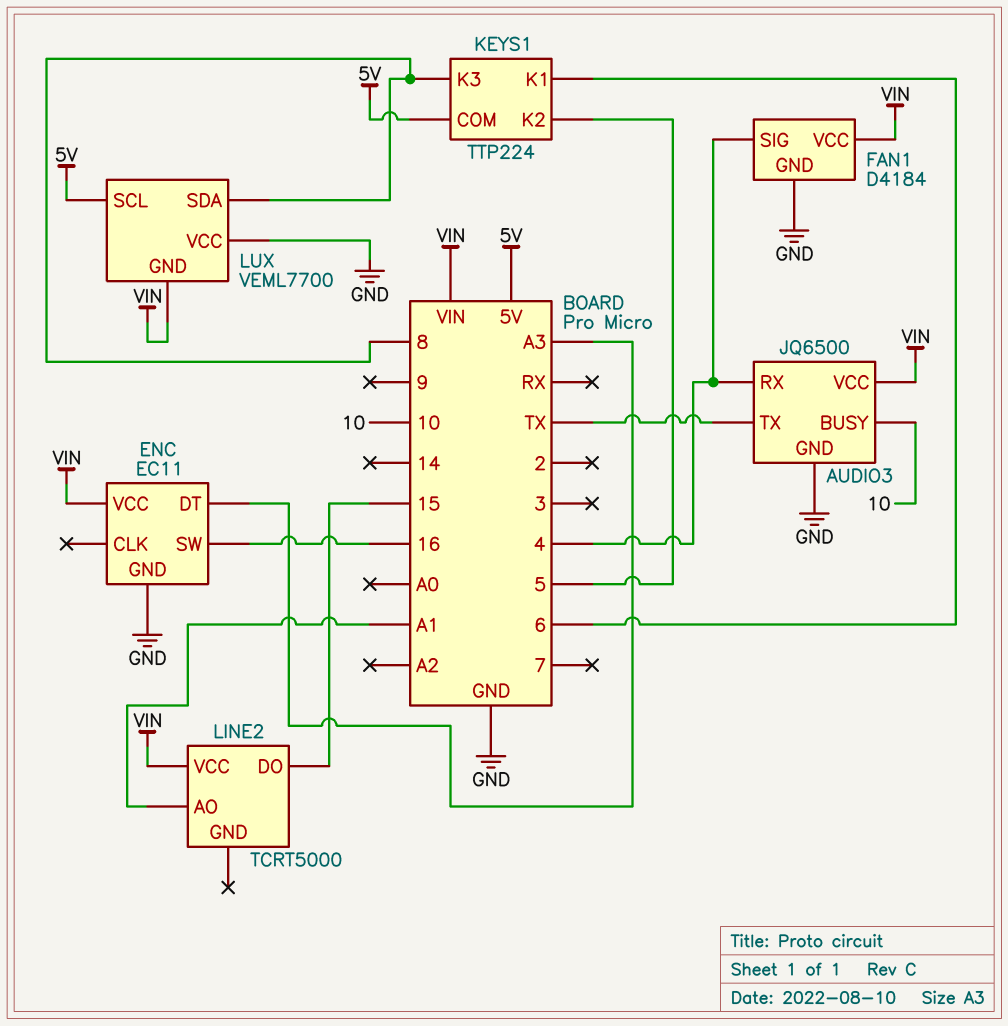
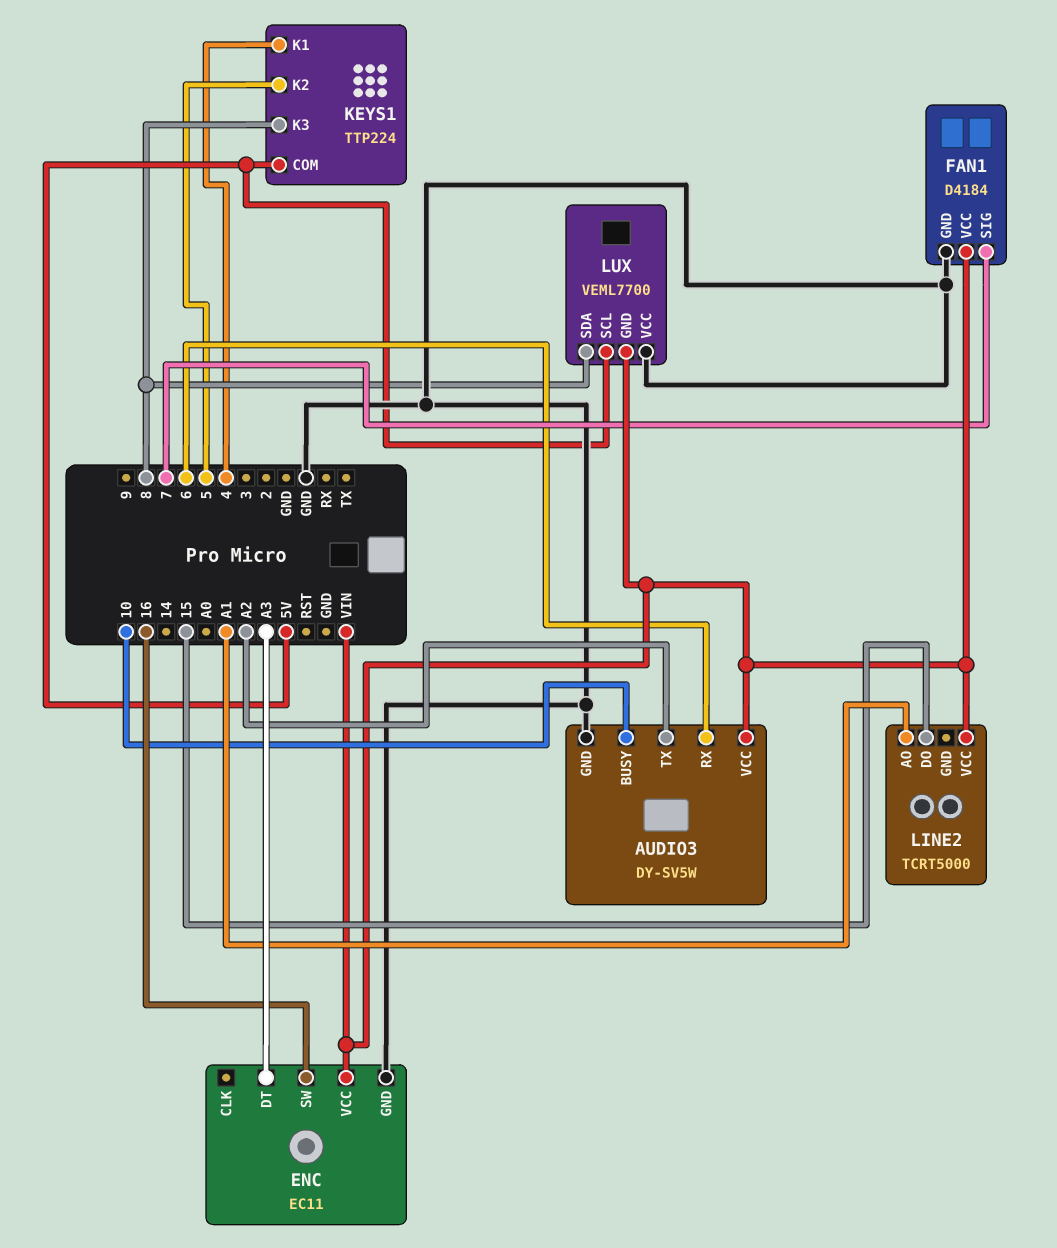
AUDIO3: JQ6500 -> DY-SV5W
AUDIO3 pin RX: 4 -> 6
AUDIO3 pin TX: TX -> A2
FAN1 pin SIG: 4 -> 7
KEYS1 pin K1: 6 -> 4

